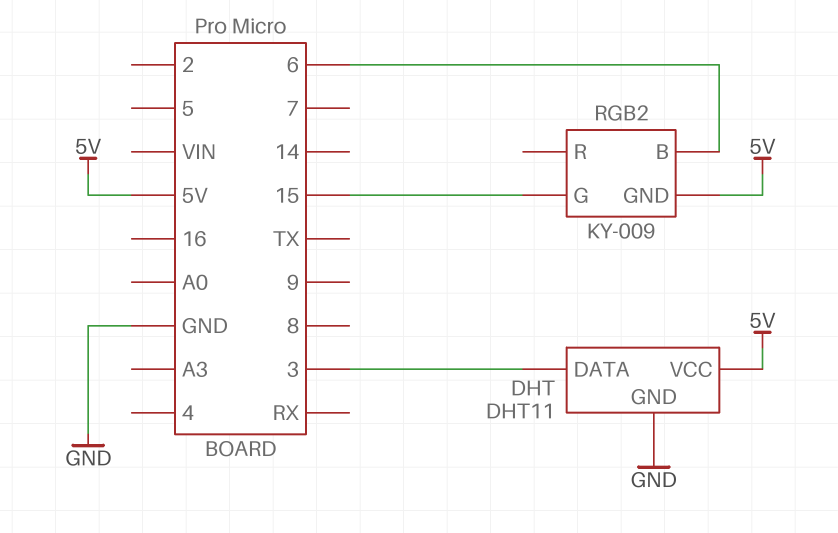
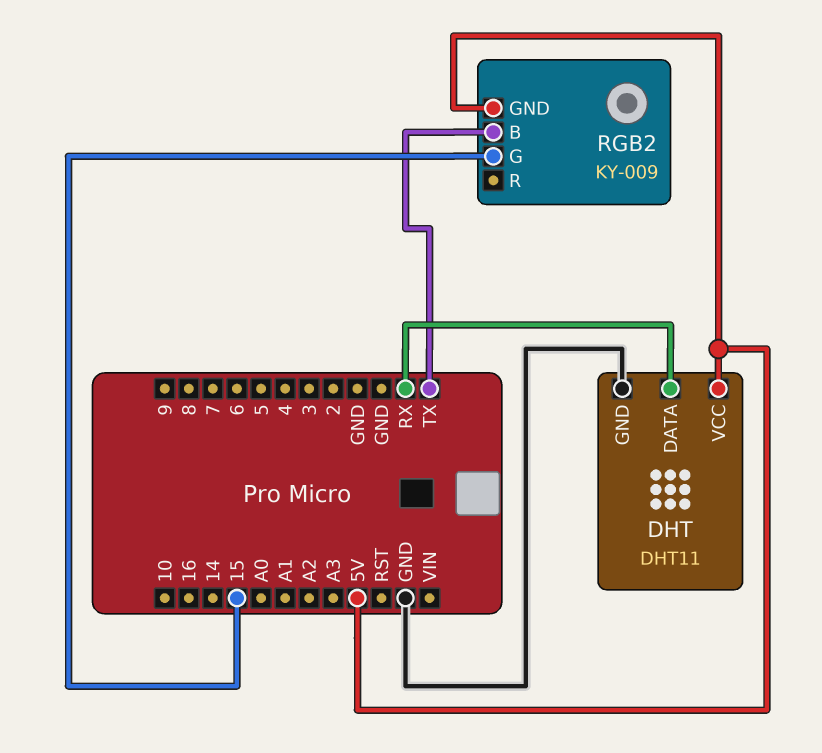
DHT pin DATA: 3 -> RX
RGB2 pin B: 6 -> TX

